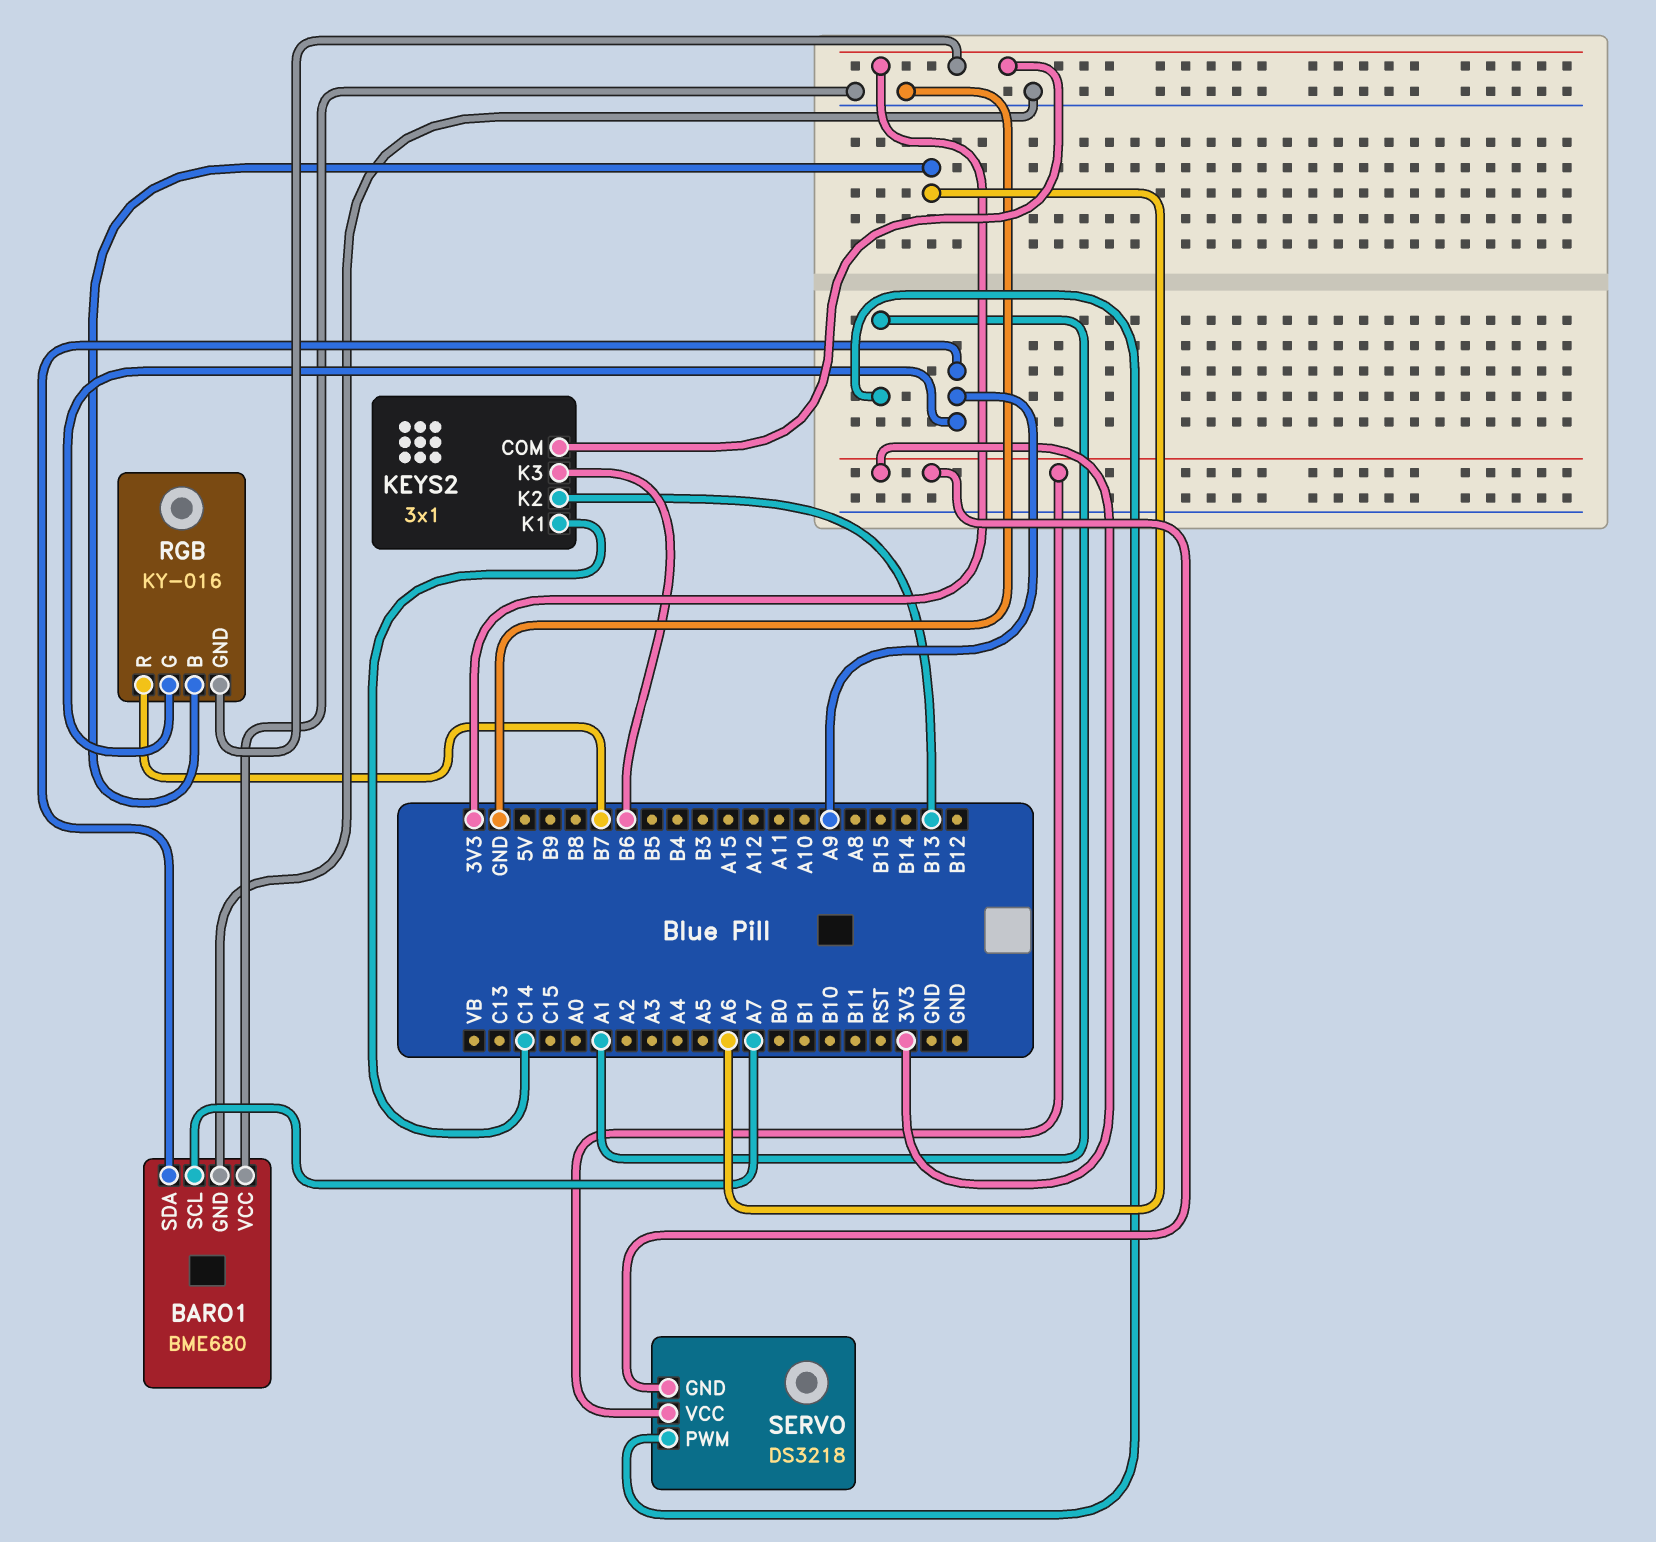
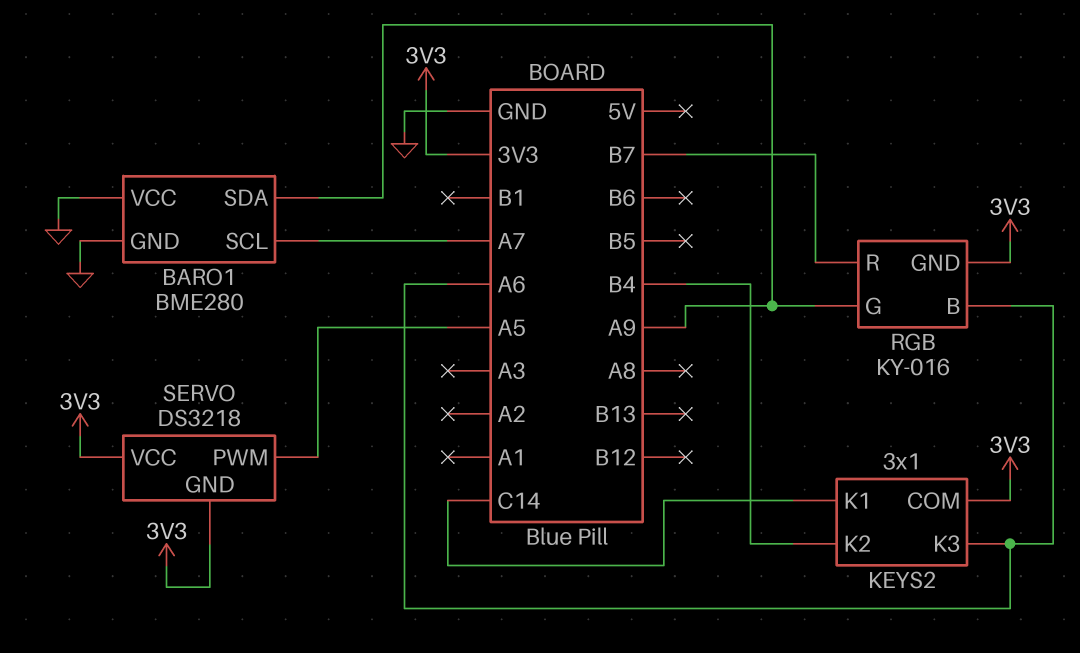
BARO1: BME680 -> BME280
KEYS2 pin K2: B13 -> B4
KEYS2 pin K3: B6 -> A6
SERVO pin PWM: A1 -> A5

